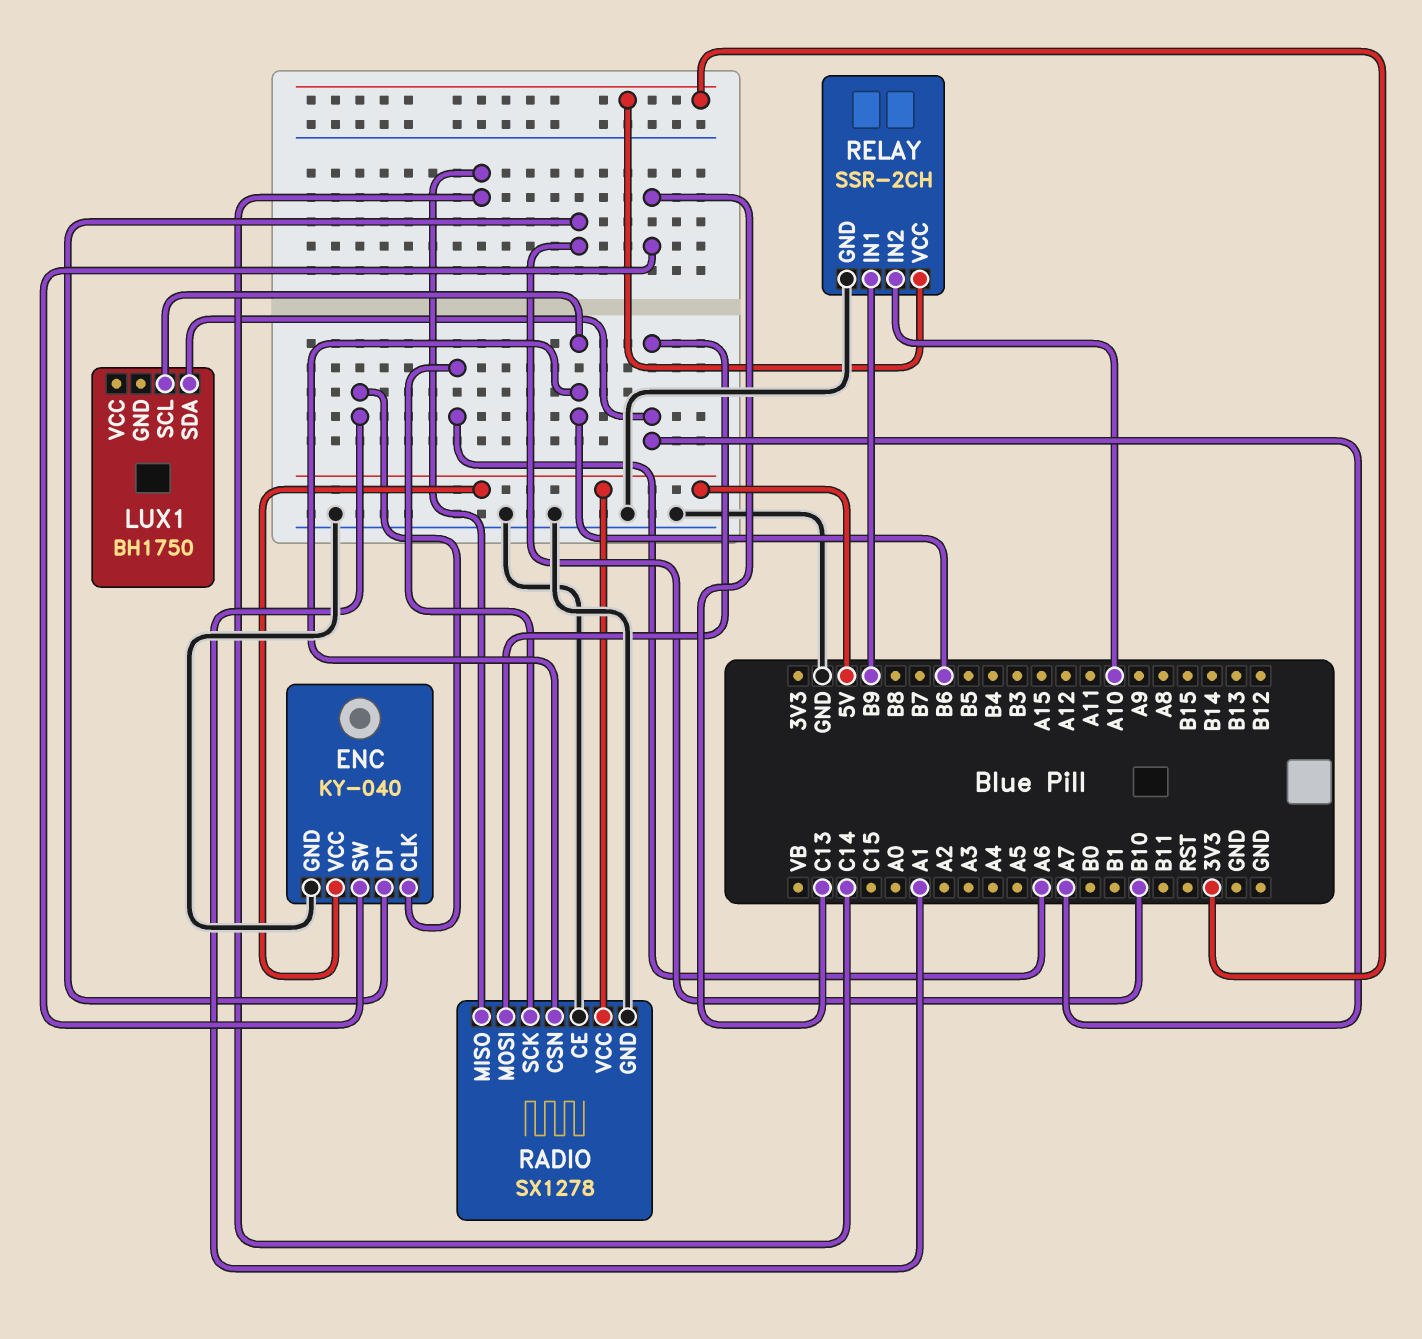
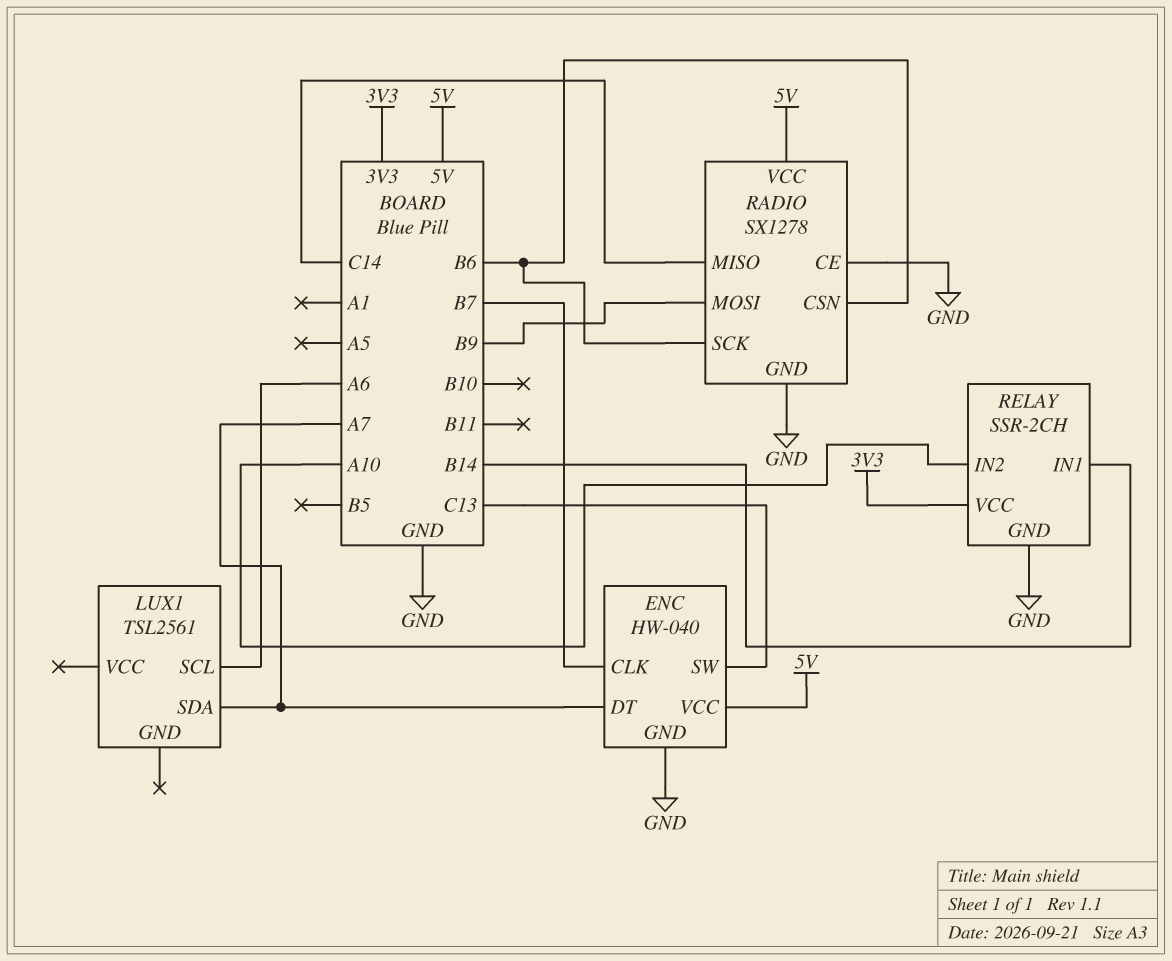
ENC: KY-040 -> HW-040
ENC pin CLK: A1 -> B7
ENC pin DT: B10 -> A7
LUX1: BH1750 -> TSL2561
LUX1 pin SCL: B6 -> A6
RADIO pin MOSI: A7 -> B9
RADIO pin SCK: A6 -> B6
RELAY pin IN1: B9 -> B14

